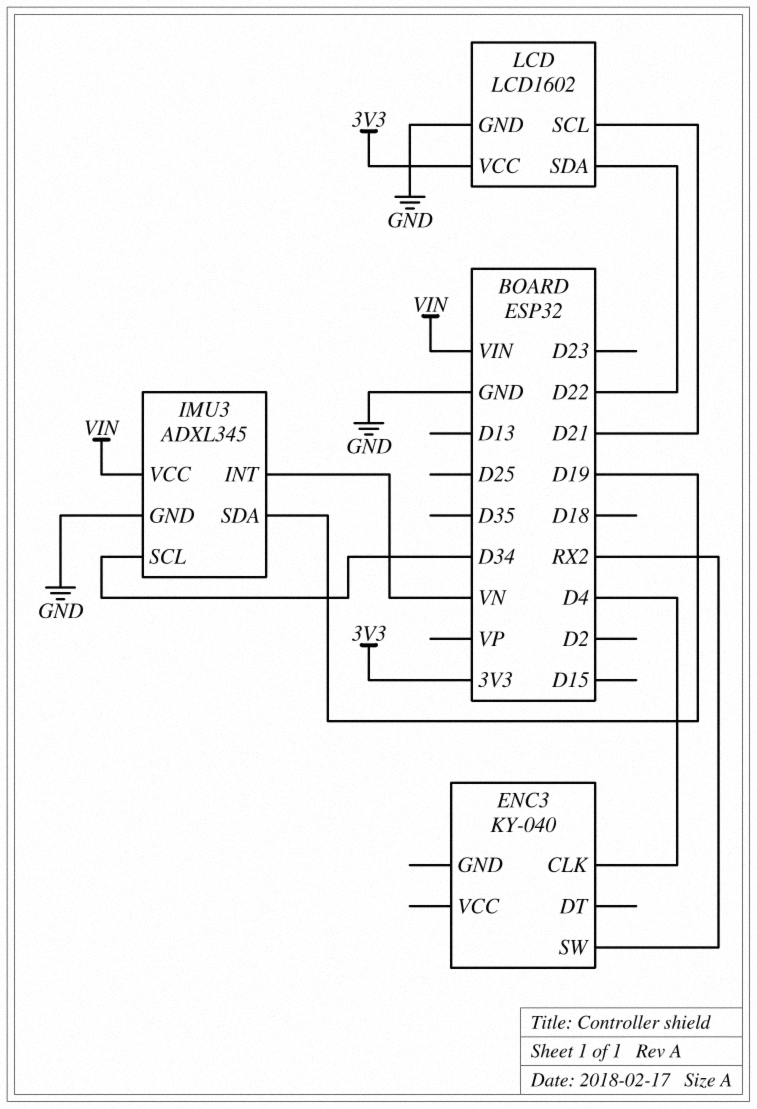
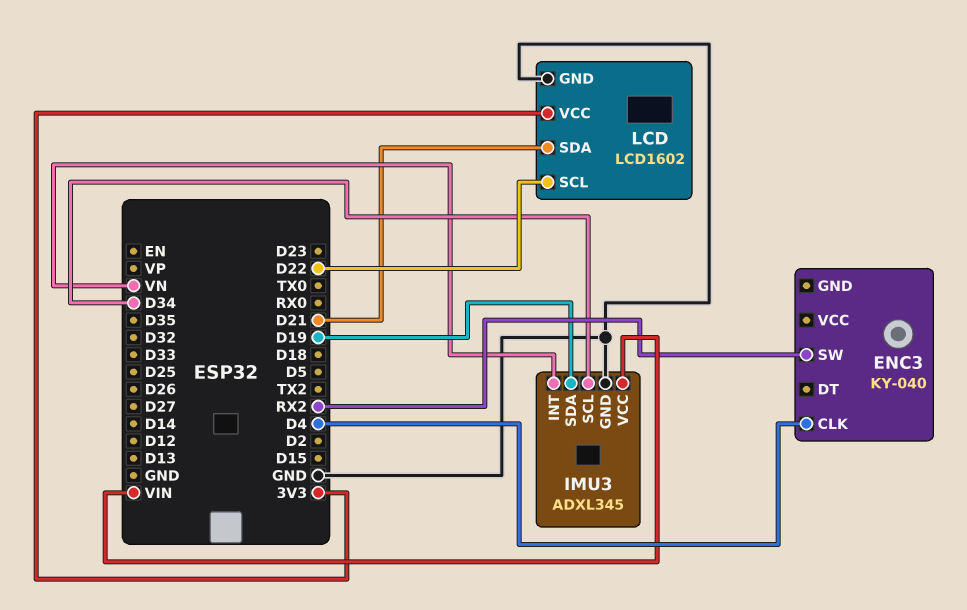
LCD pin SCL: D21 -> D22
LCD pin SDA: D22 -> D21

